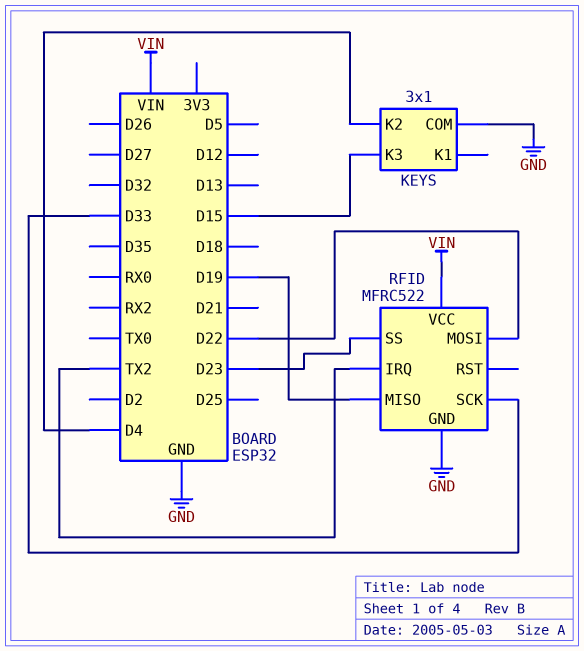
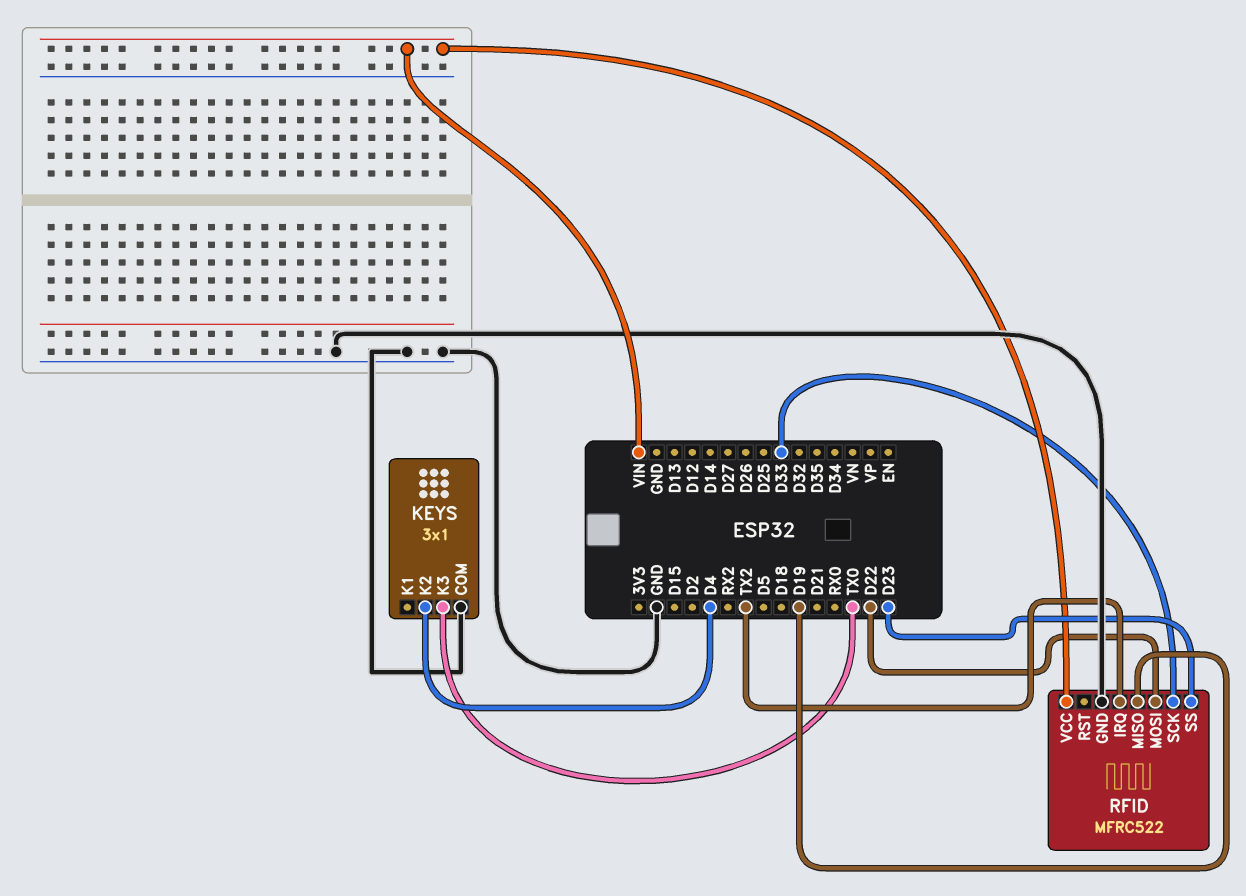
KEYS pin K3: D15 -> TX0

